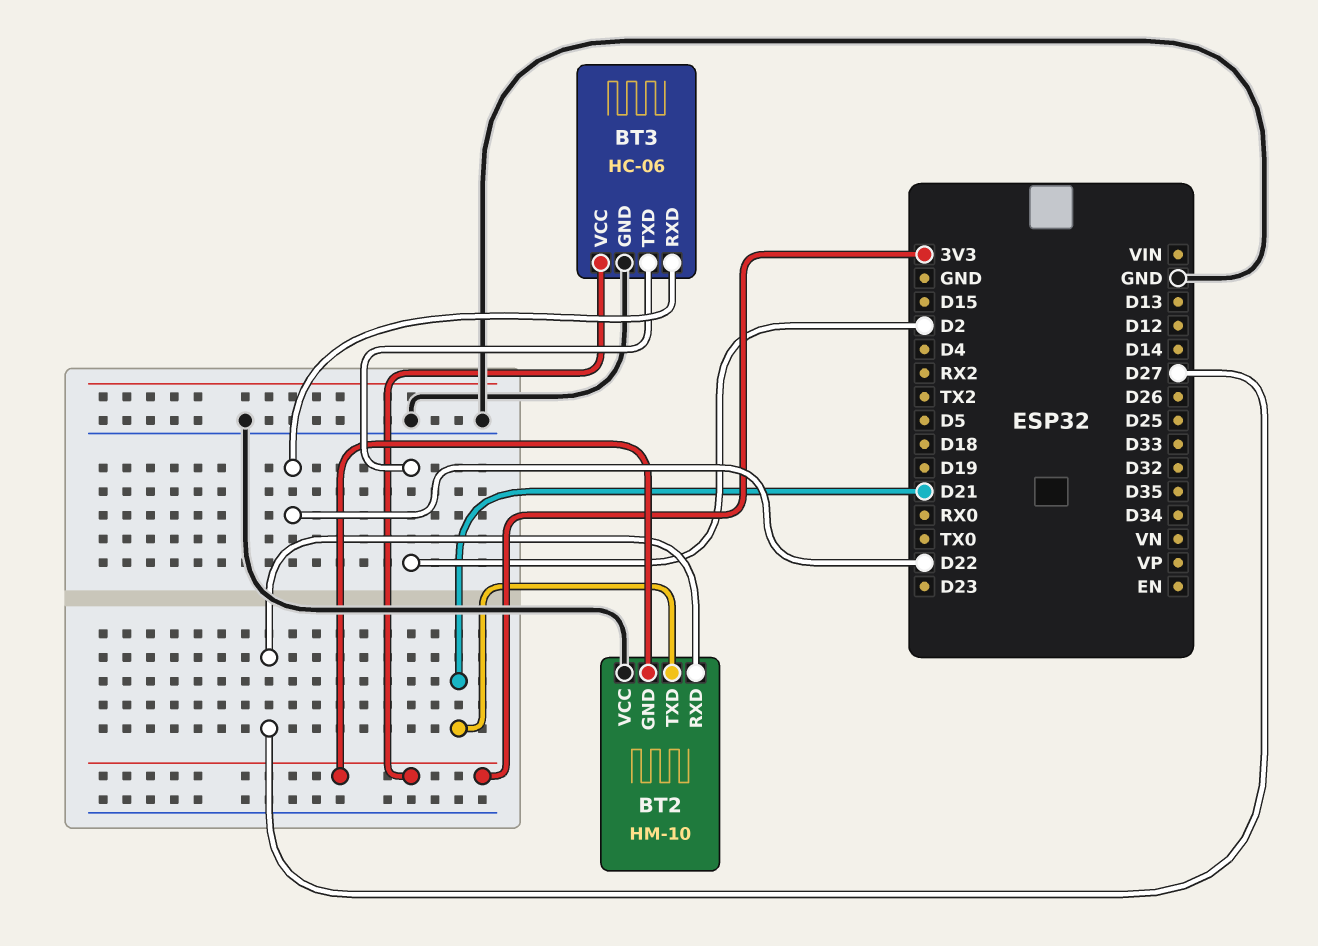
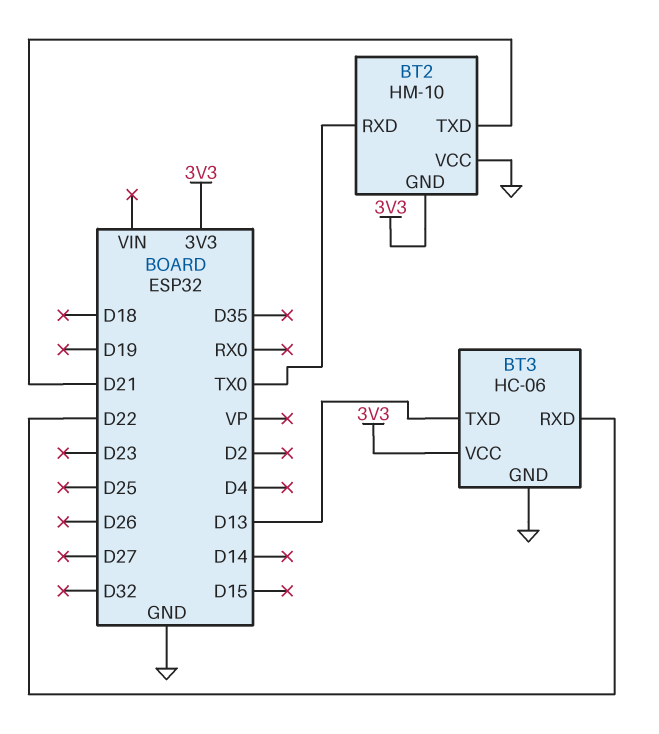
BT2 pin RXD: D27 -> TX0
BT3 pin TXD: D2 -> D13

